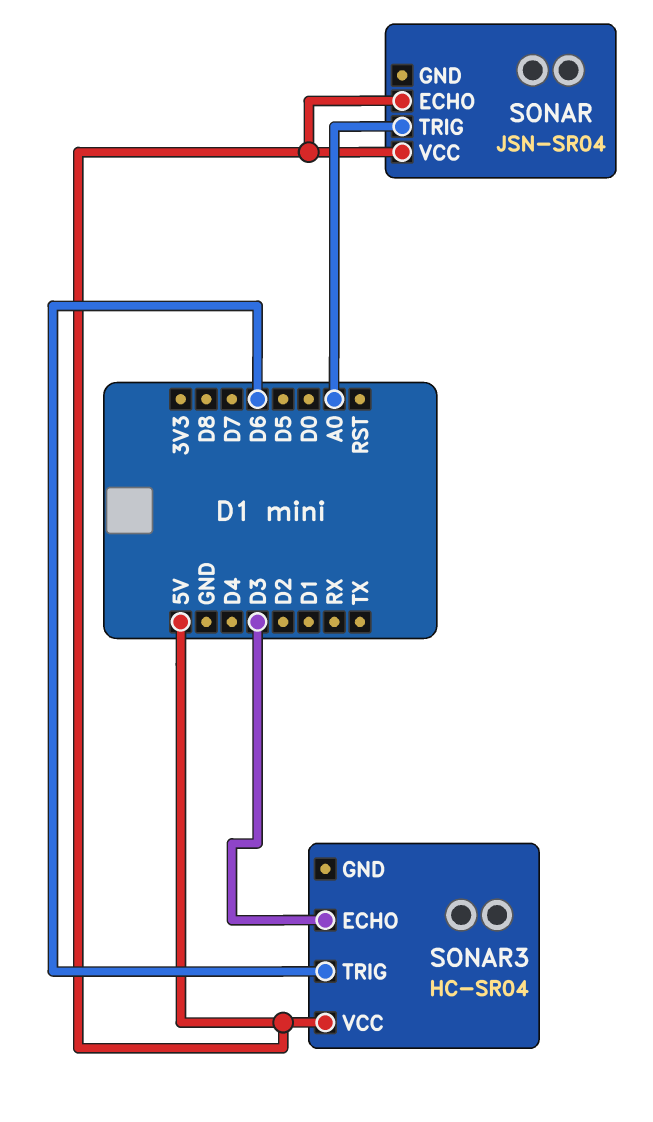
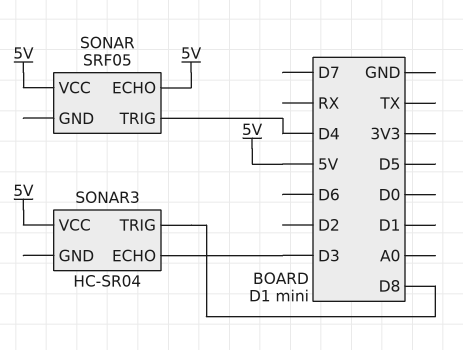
SONAR: JSN-SR04 -> SRF05
SONAR pin TRIG: A0 -> D4
SONAR3 pin TRIG: D6 -> D8

